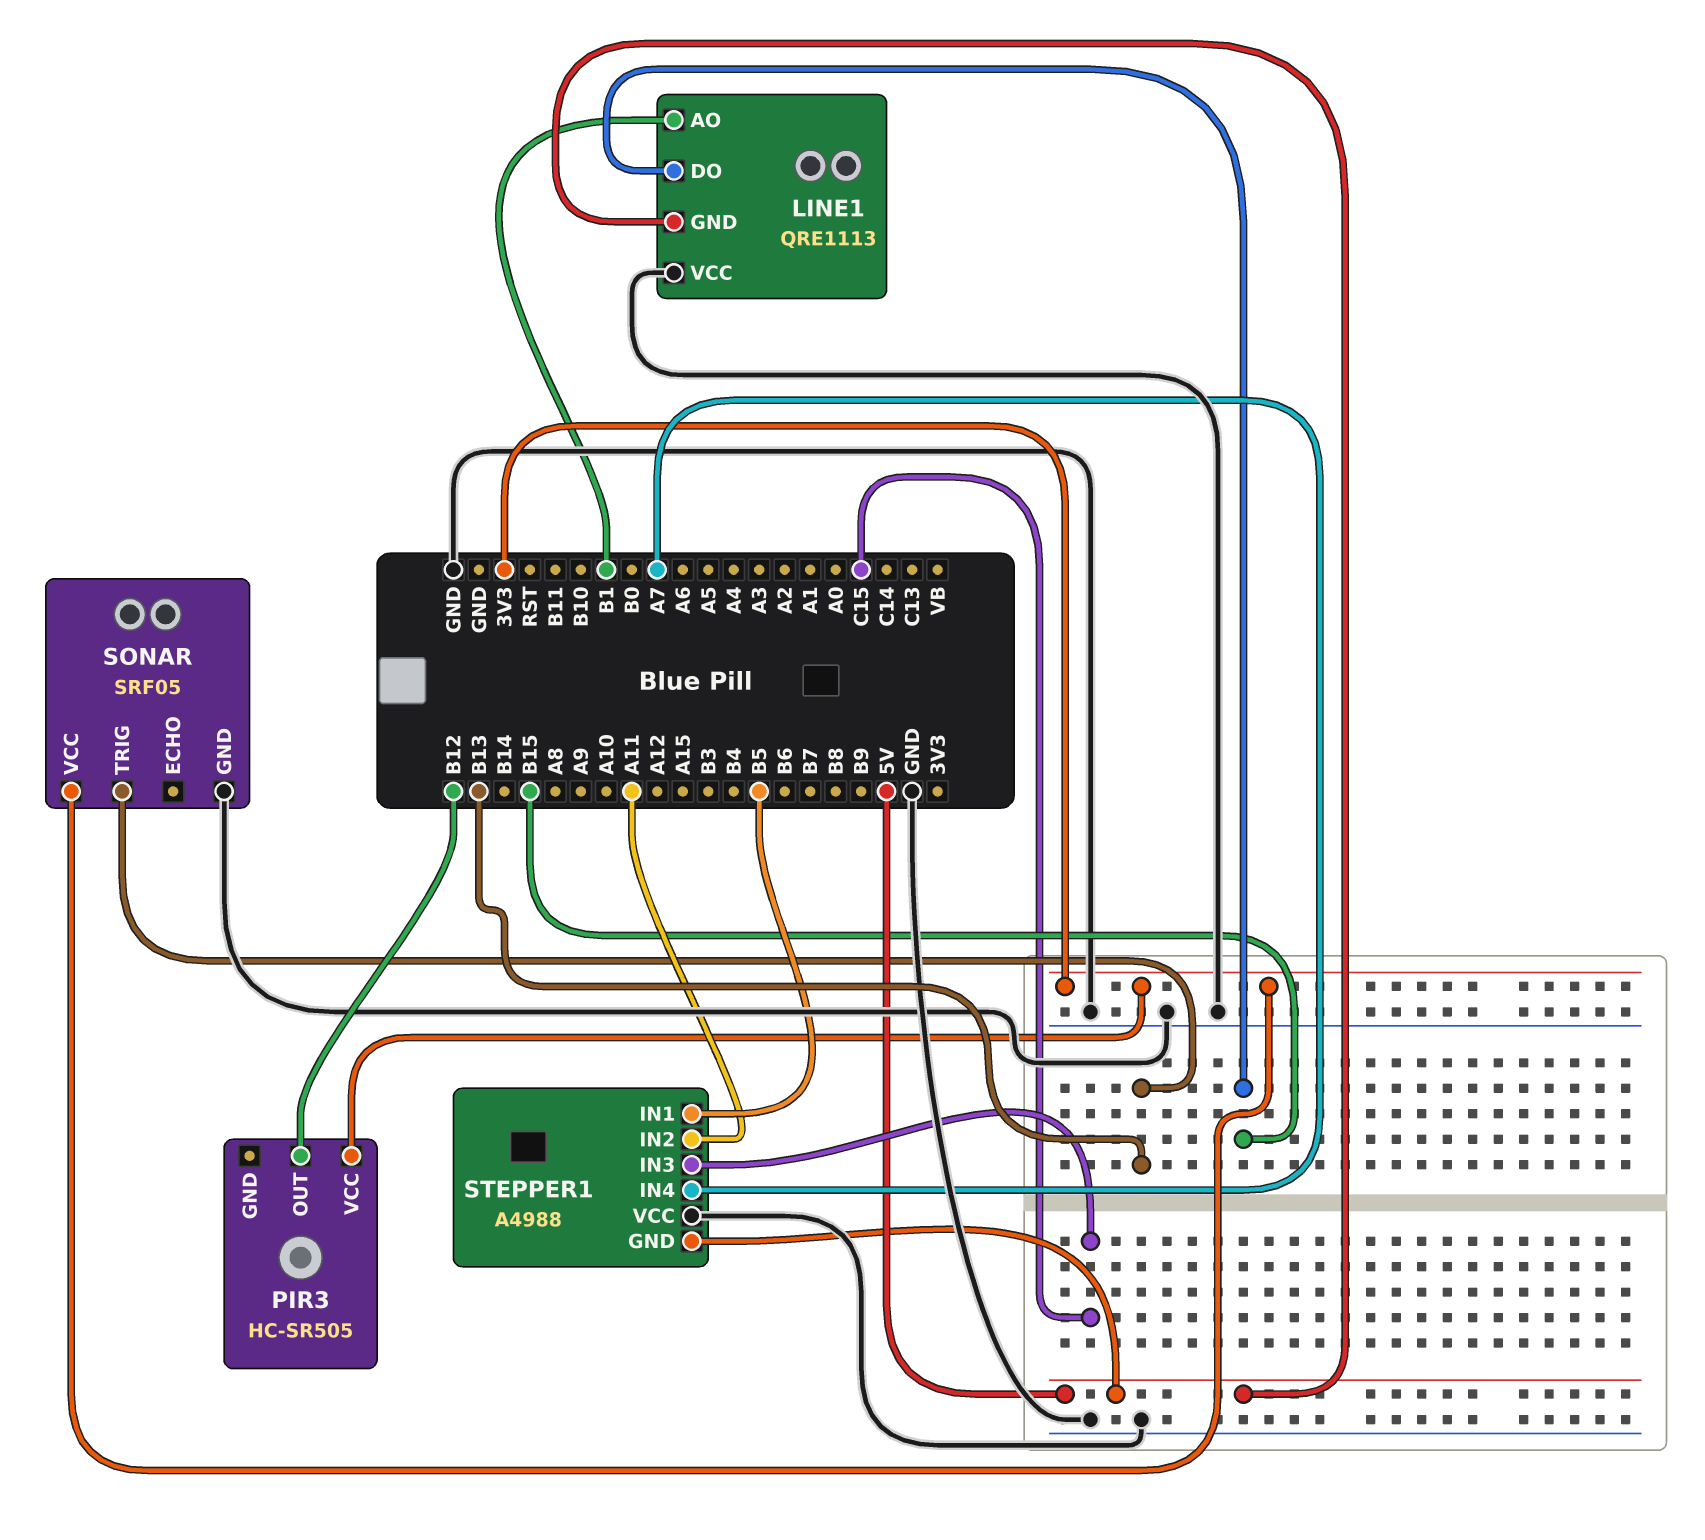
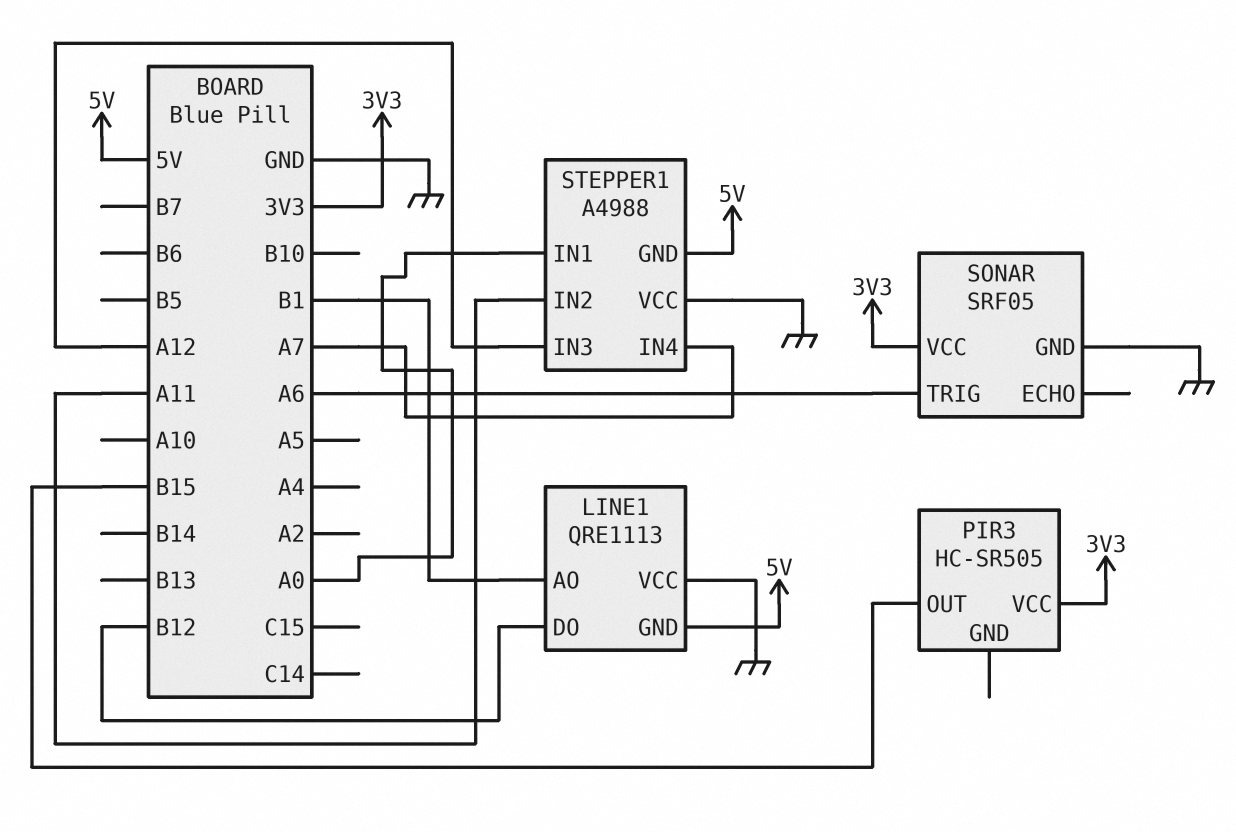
LINE1 pin DO: B15 -> B12
PIR3 pin OUT: B12 -> B15
SONAR pin TRIG: B13 -> A6
STEPPER1 pin IN1: B5 -> A0
STEPPER1 pin IN3: C15 -> A12

